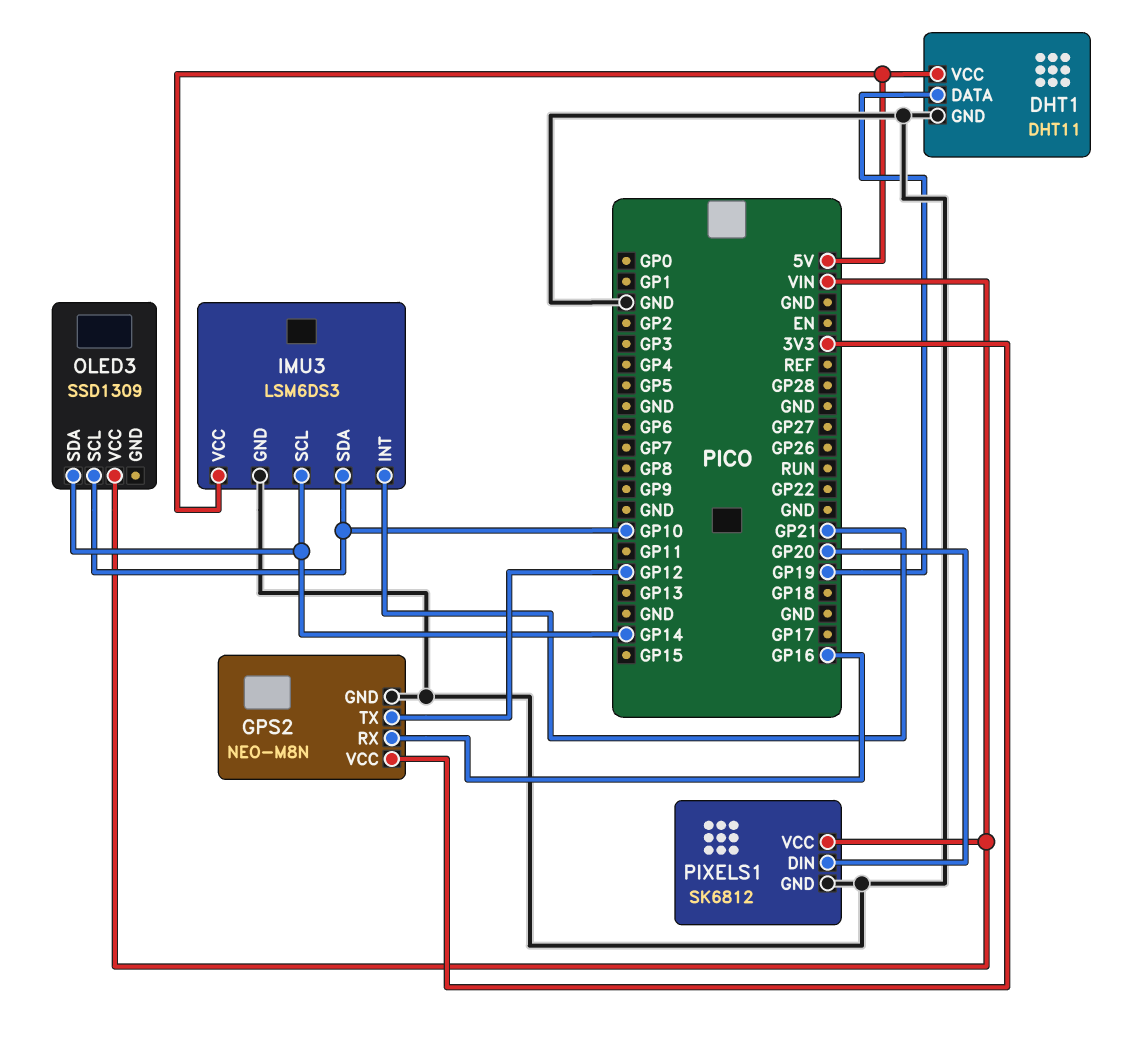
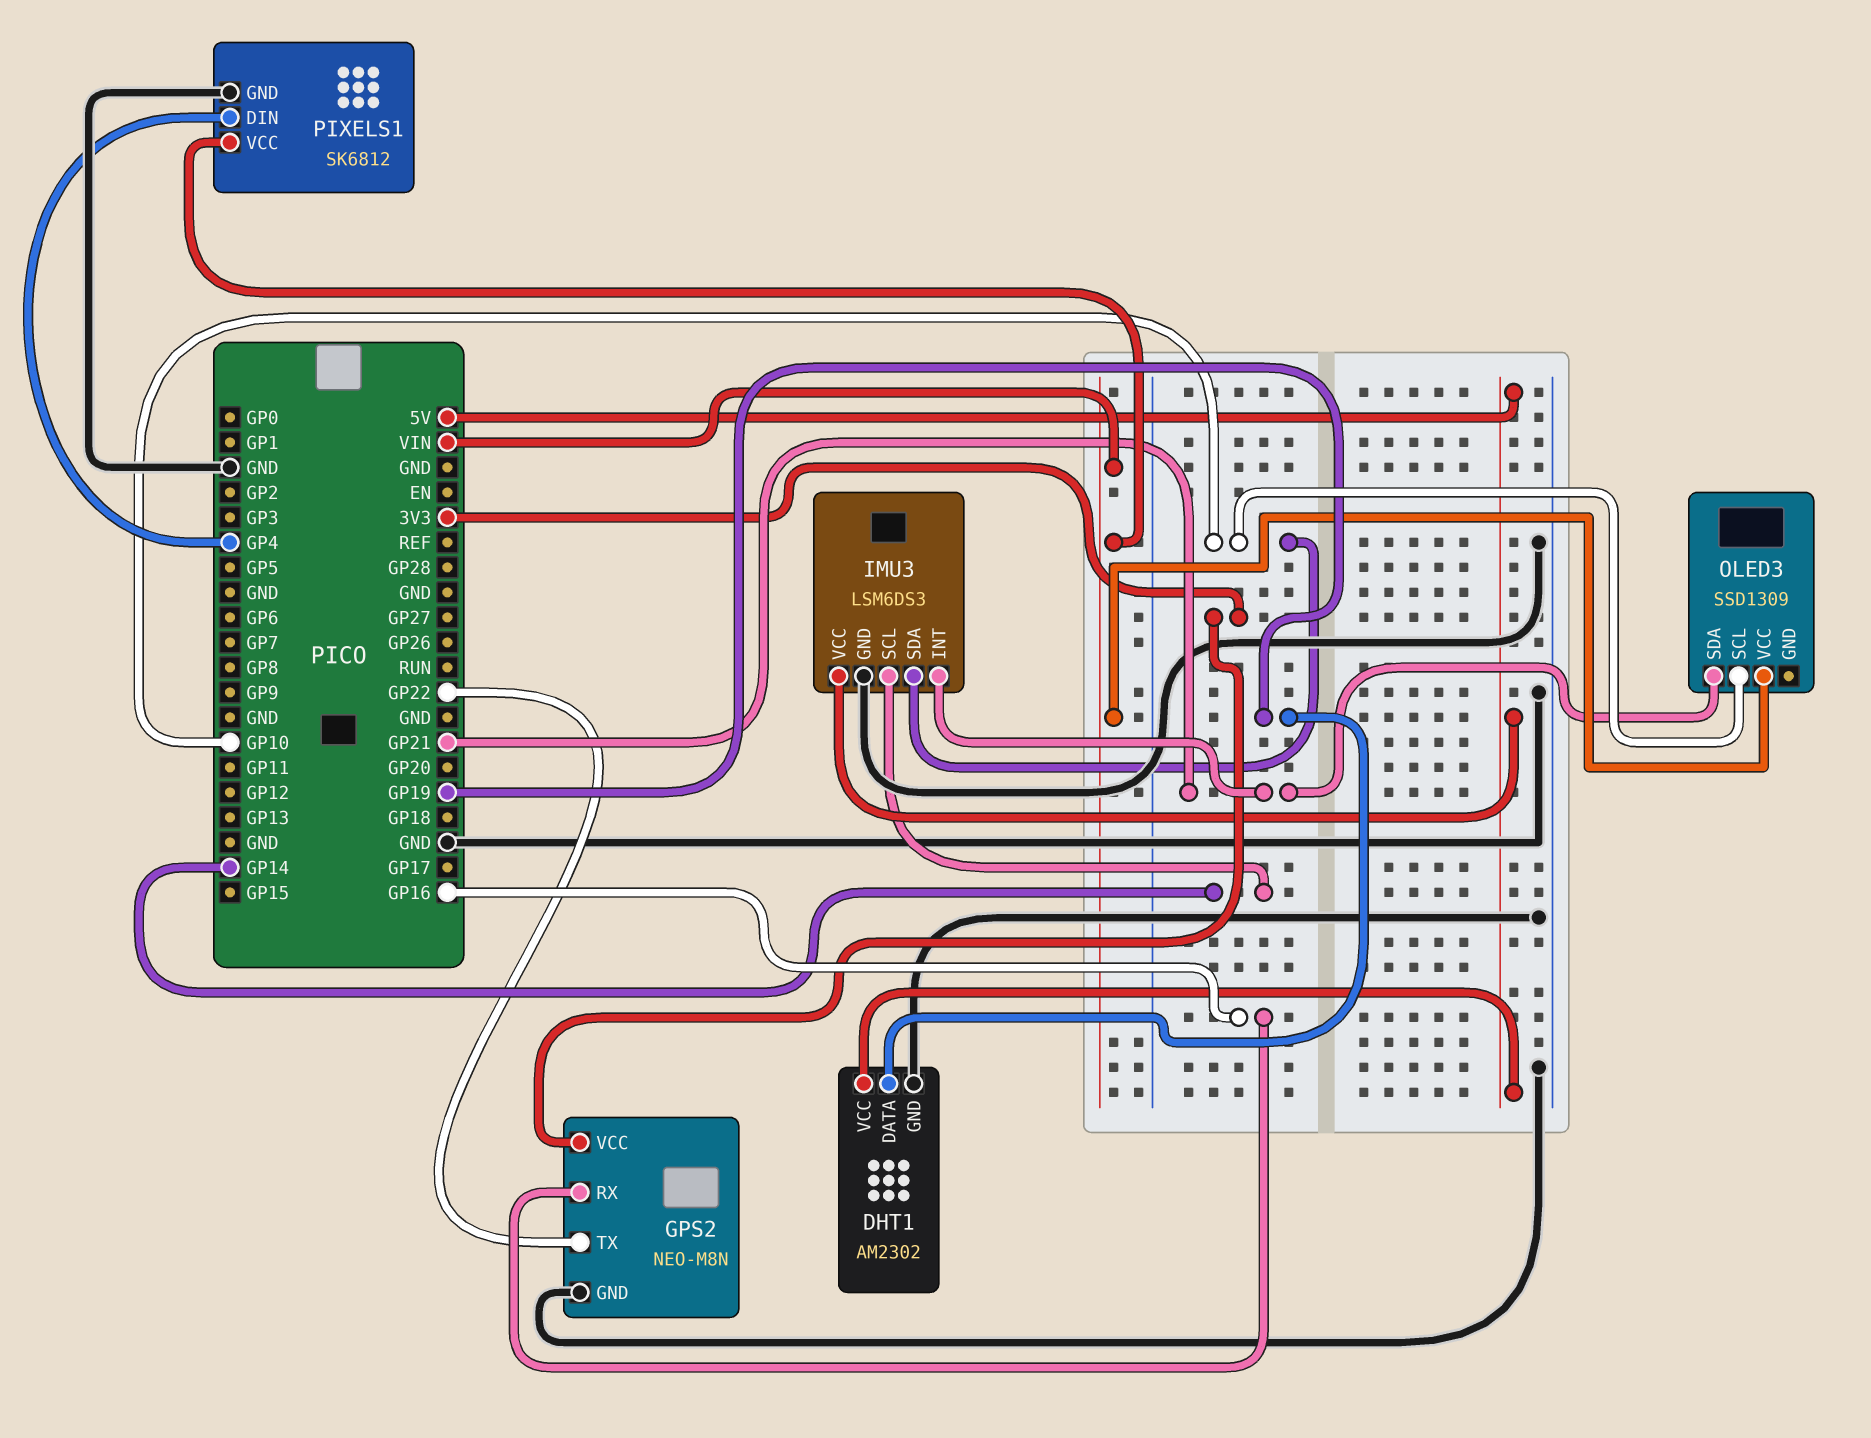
DHT1: DHT11 -> AM2302
GPS2 pin TX: GP12 -> GP22
OLED3 pin SDA: GP14 -> GP21
PIXELS1 pin DIN: GP20 -> GP4

